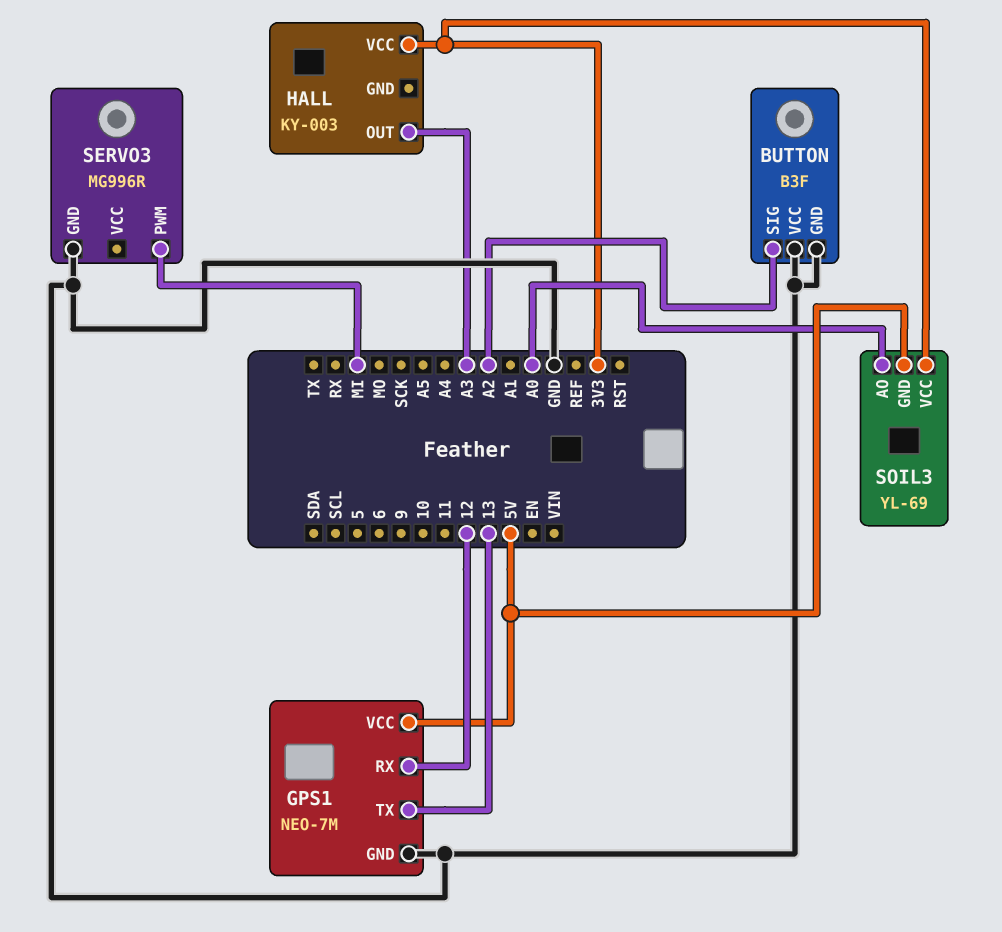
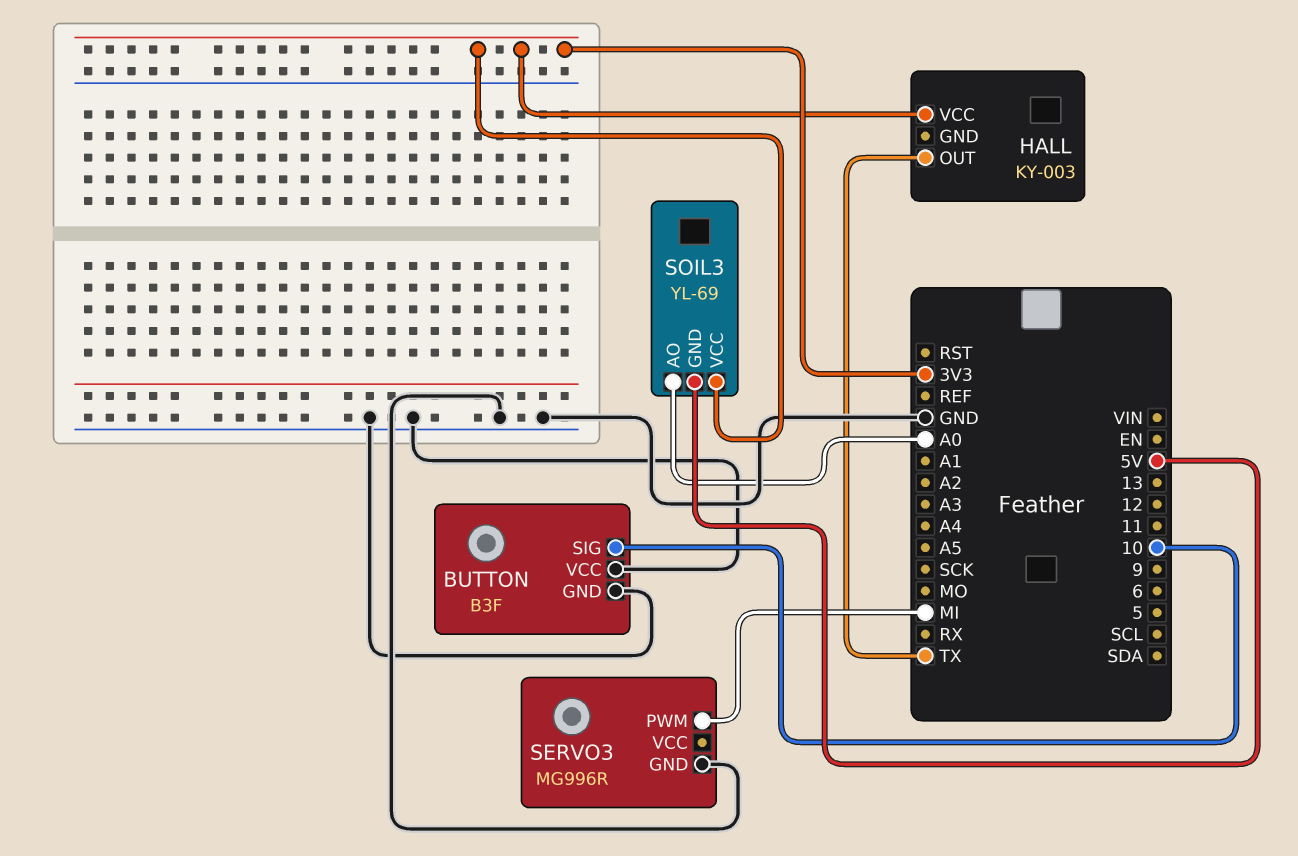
BUTTON pin SIG: A2 -> 10
GPS1: NEO-7M -> none
GPS1 pin GND: GND -> none
GPS1 pin RX: 12 -> none
GPS1 pin TX: 13 -> none
GPS1 pin VCC: 5V -> none
HALL pin OUT: A3 -> TX

